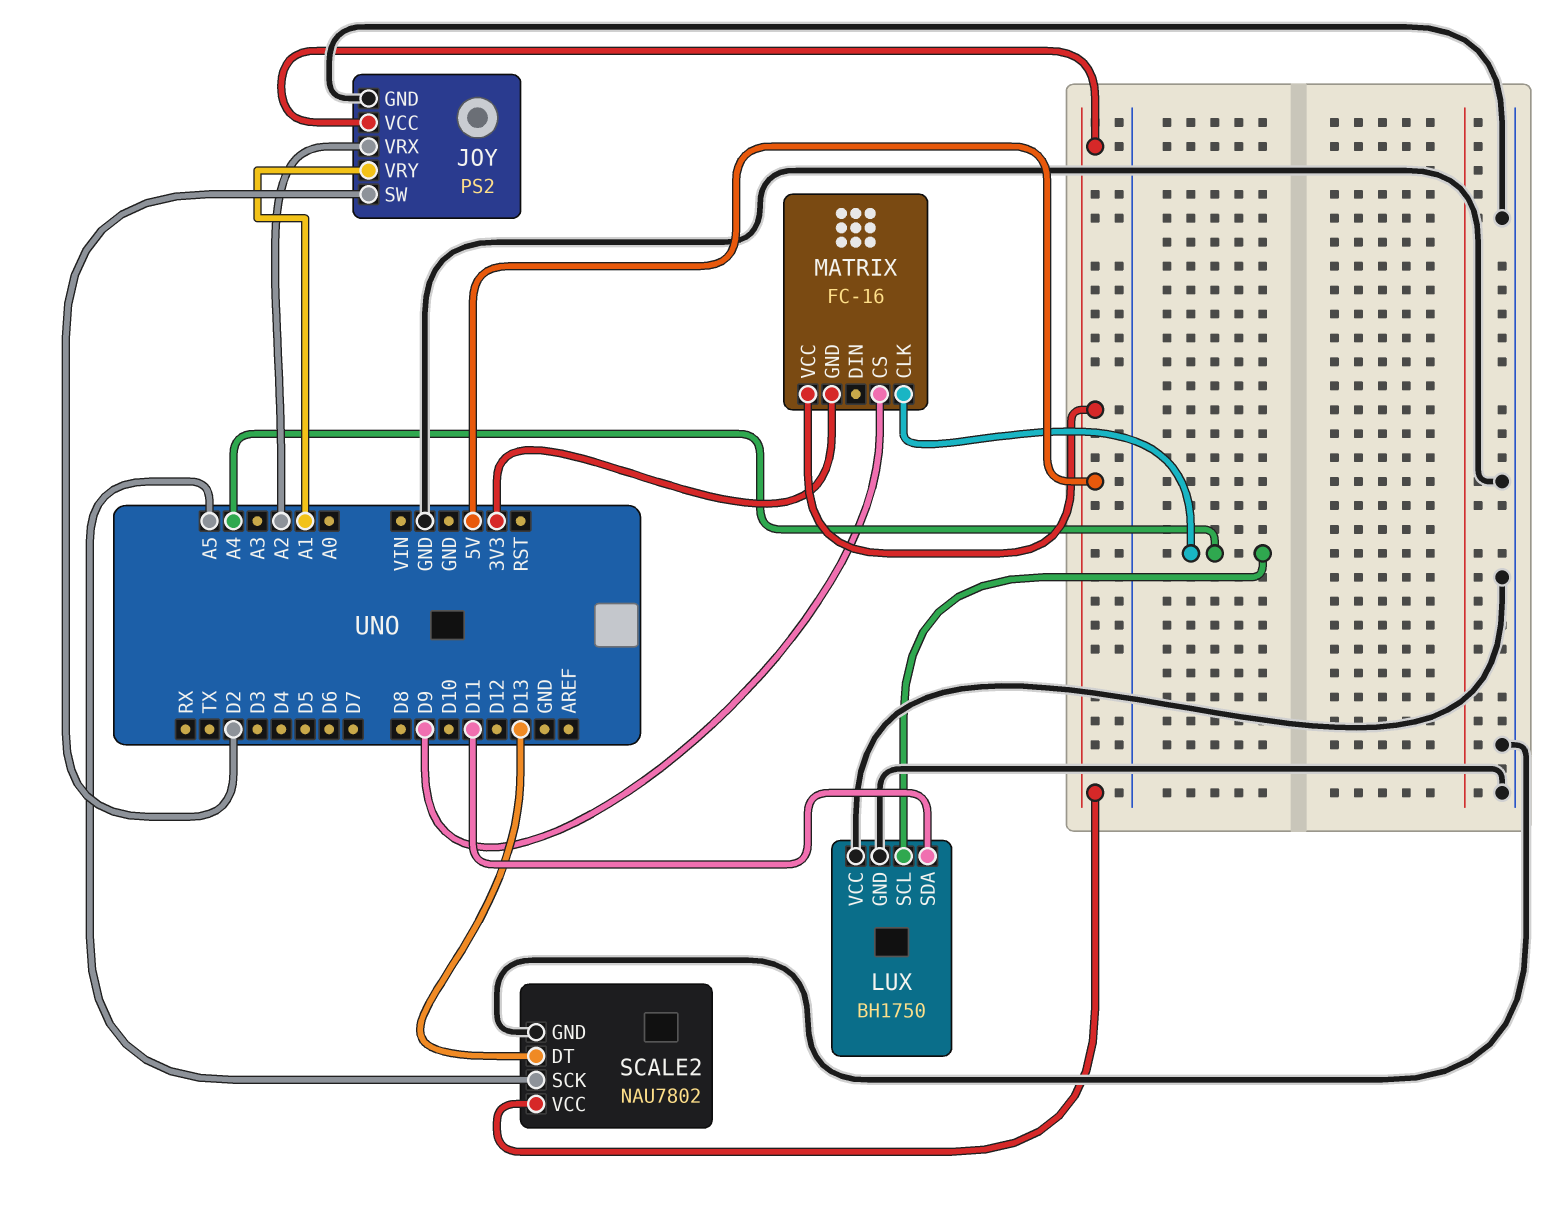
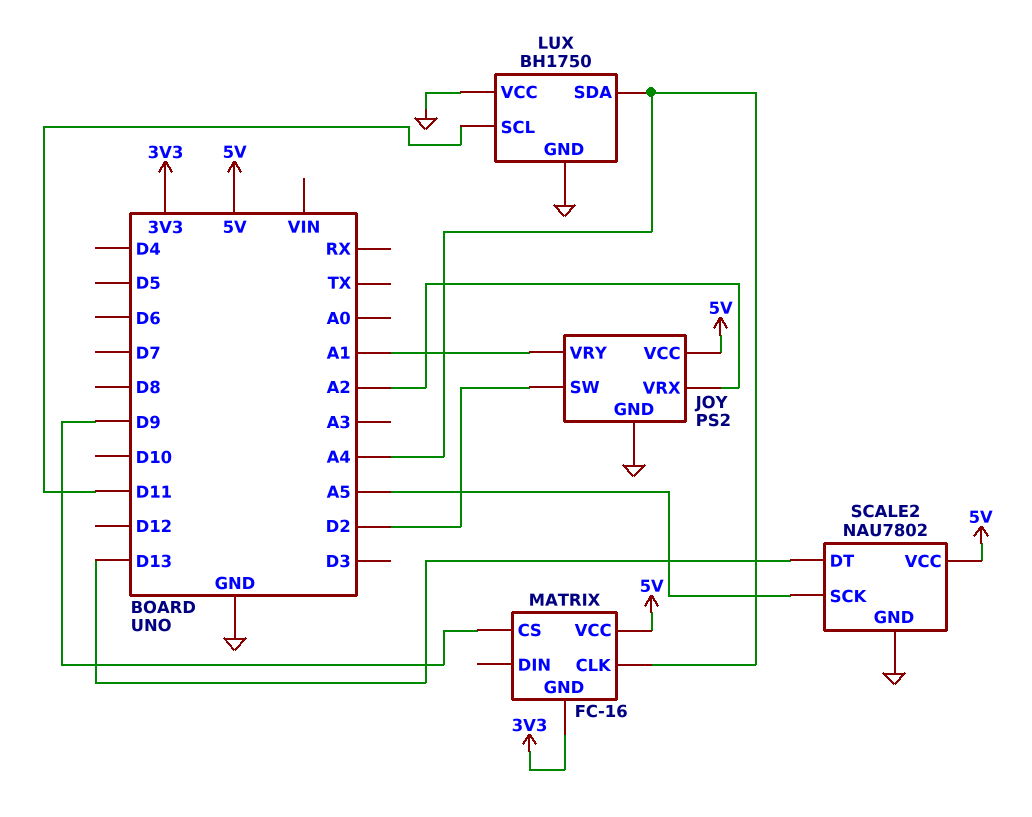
LUX pin SCL: A4 -> D11
LUX pin SDA: D11 -> A4

